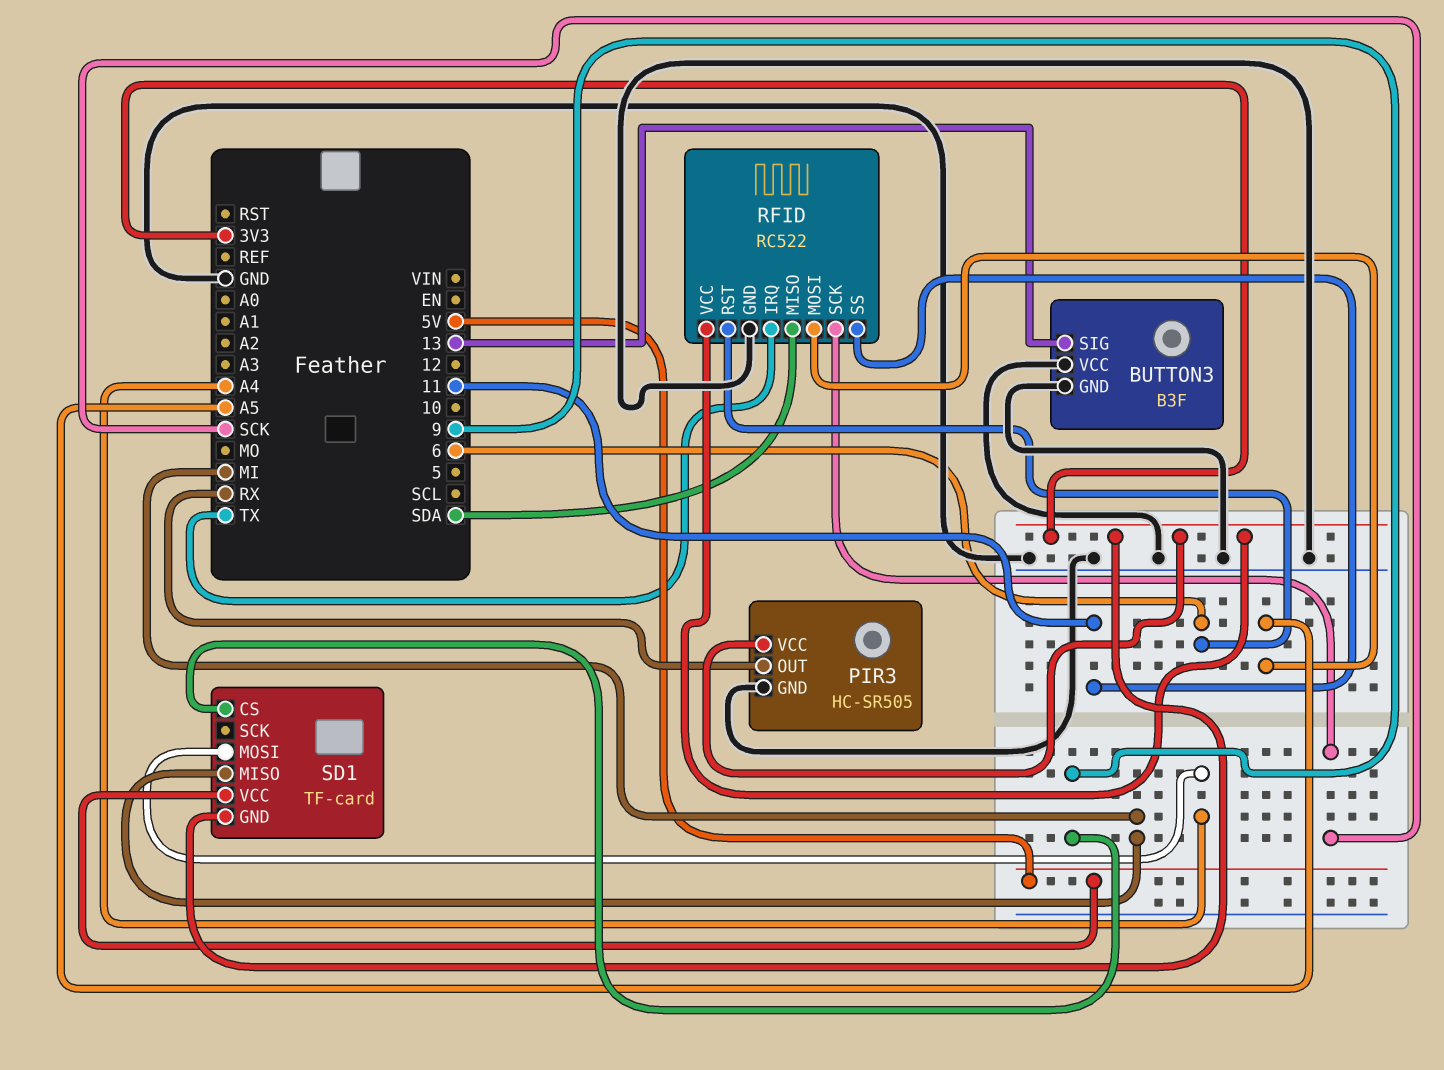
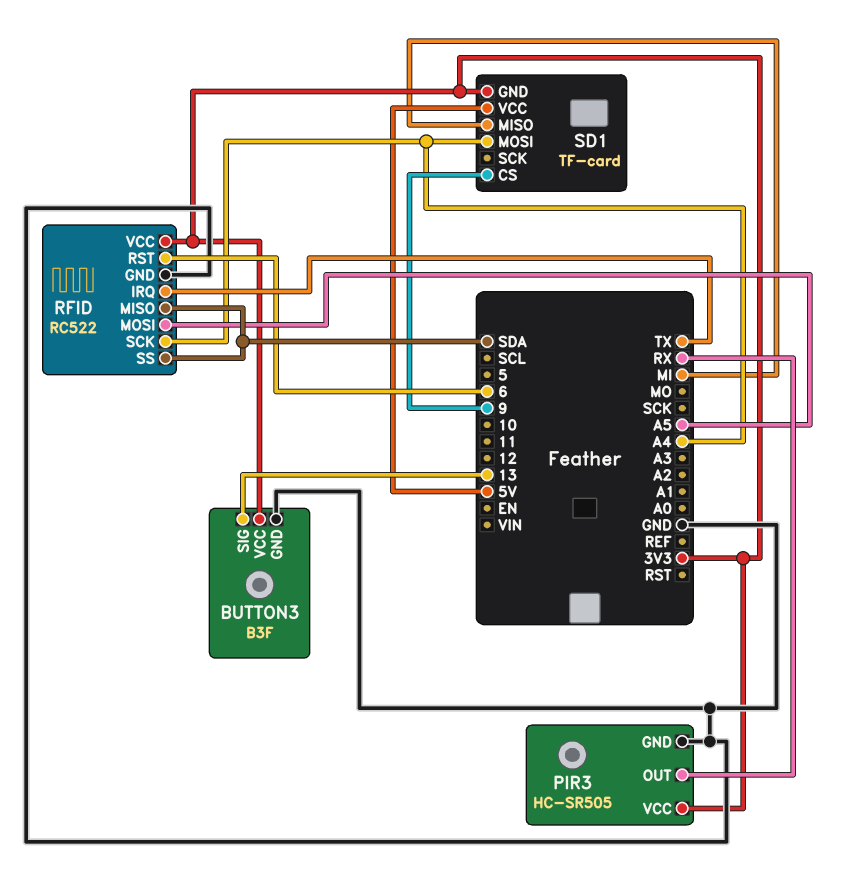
BUTTON3 pin VCC: GND -> 3V3
RFID pin SCK: SCK -> A4
RFID pin SS: 11 -> SDA

